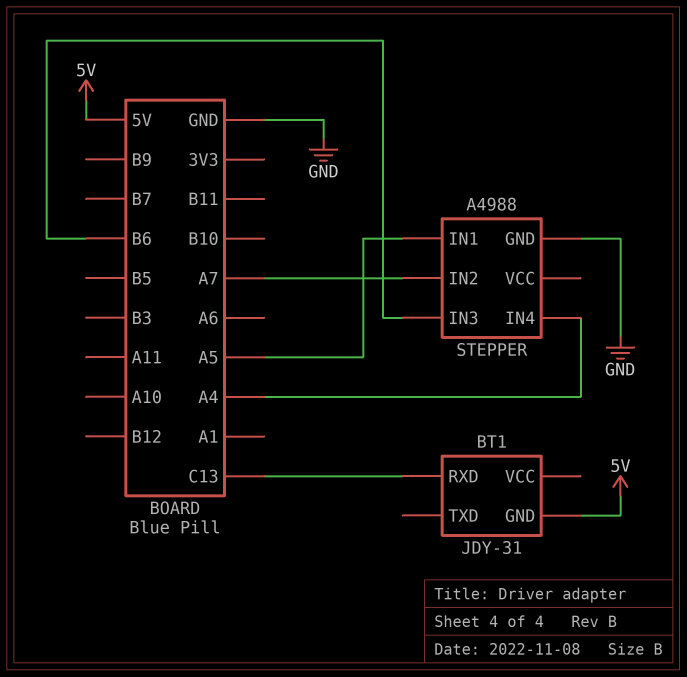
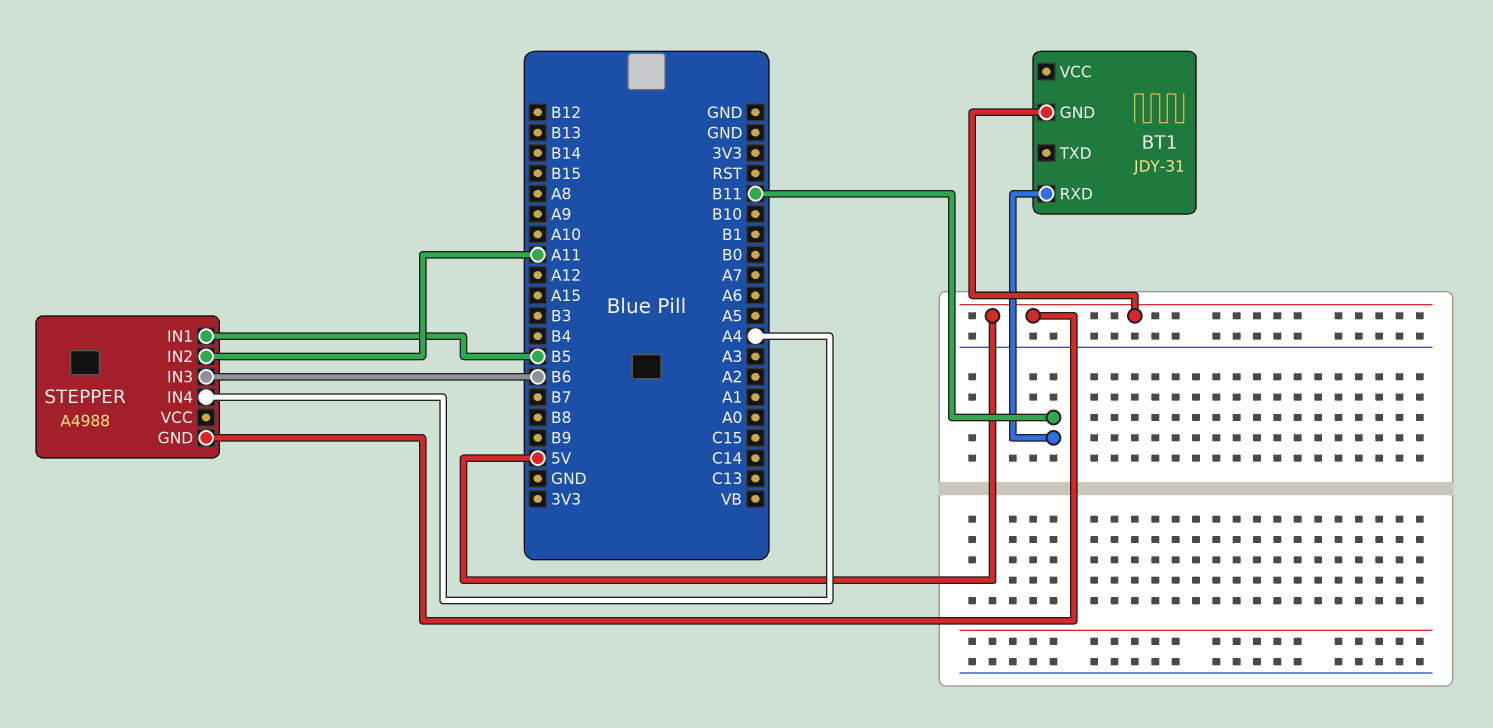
BT1 pin RXD: C13 -> B11
STEPPER pin GND: GND -> 5V
STEPPER pin IN1: A5 -> B5
STEPPER pin IN2: A7 -> A11

